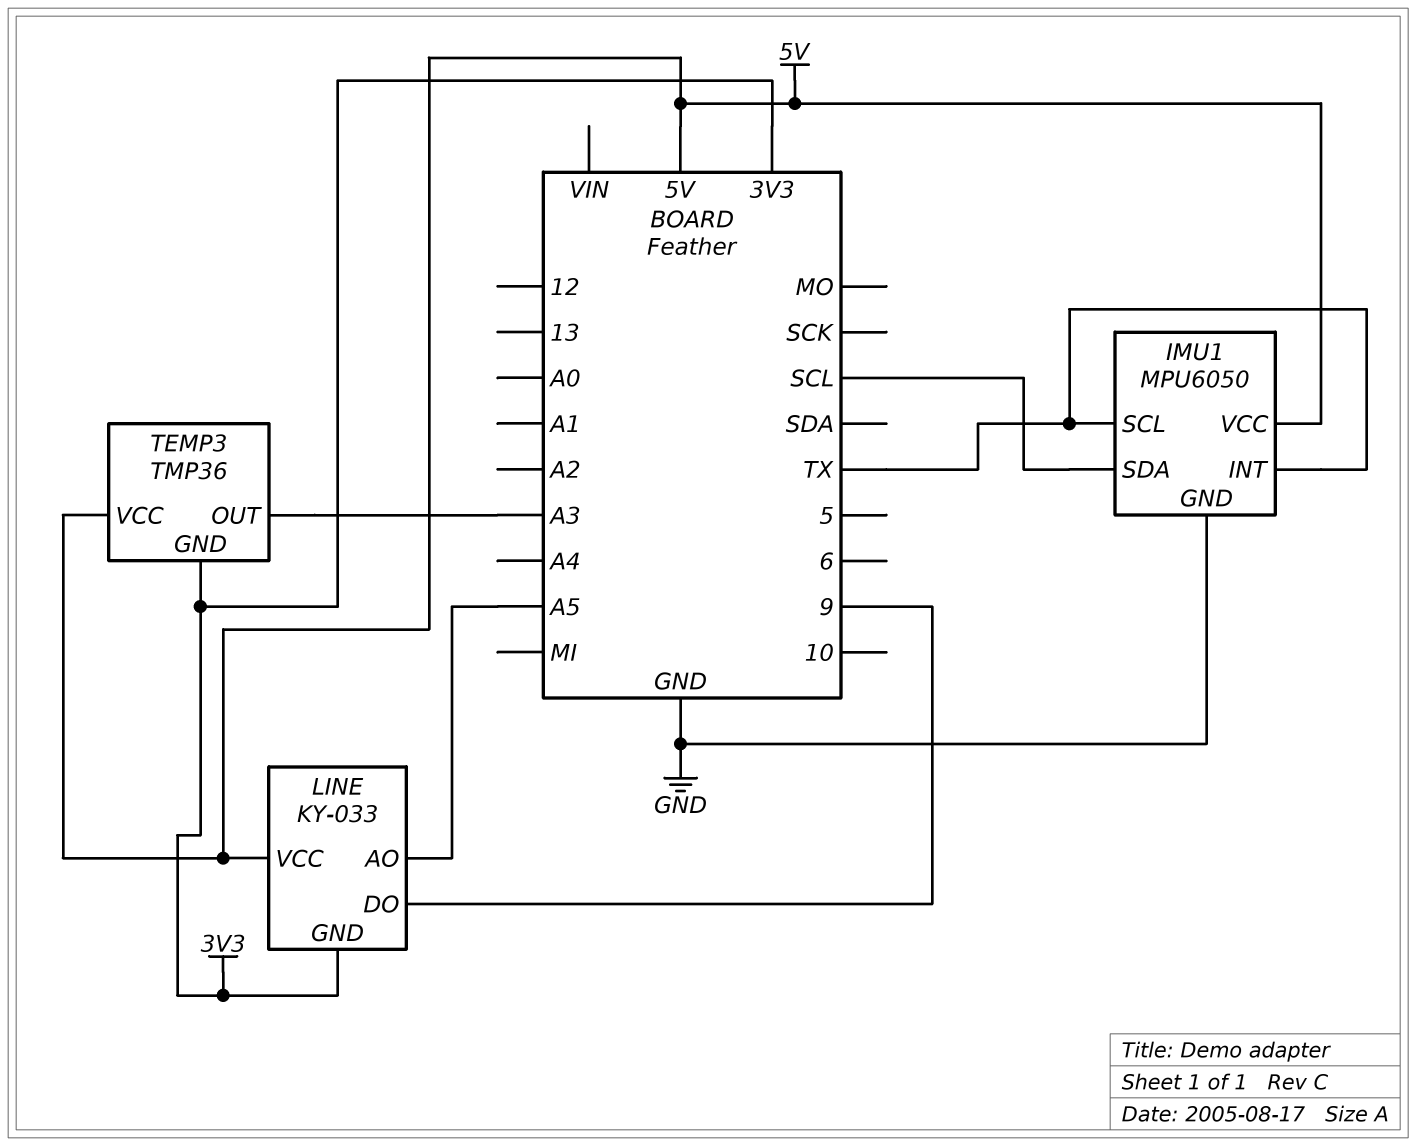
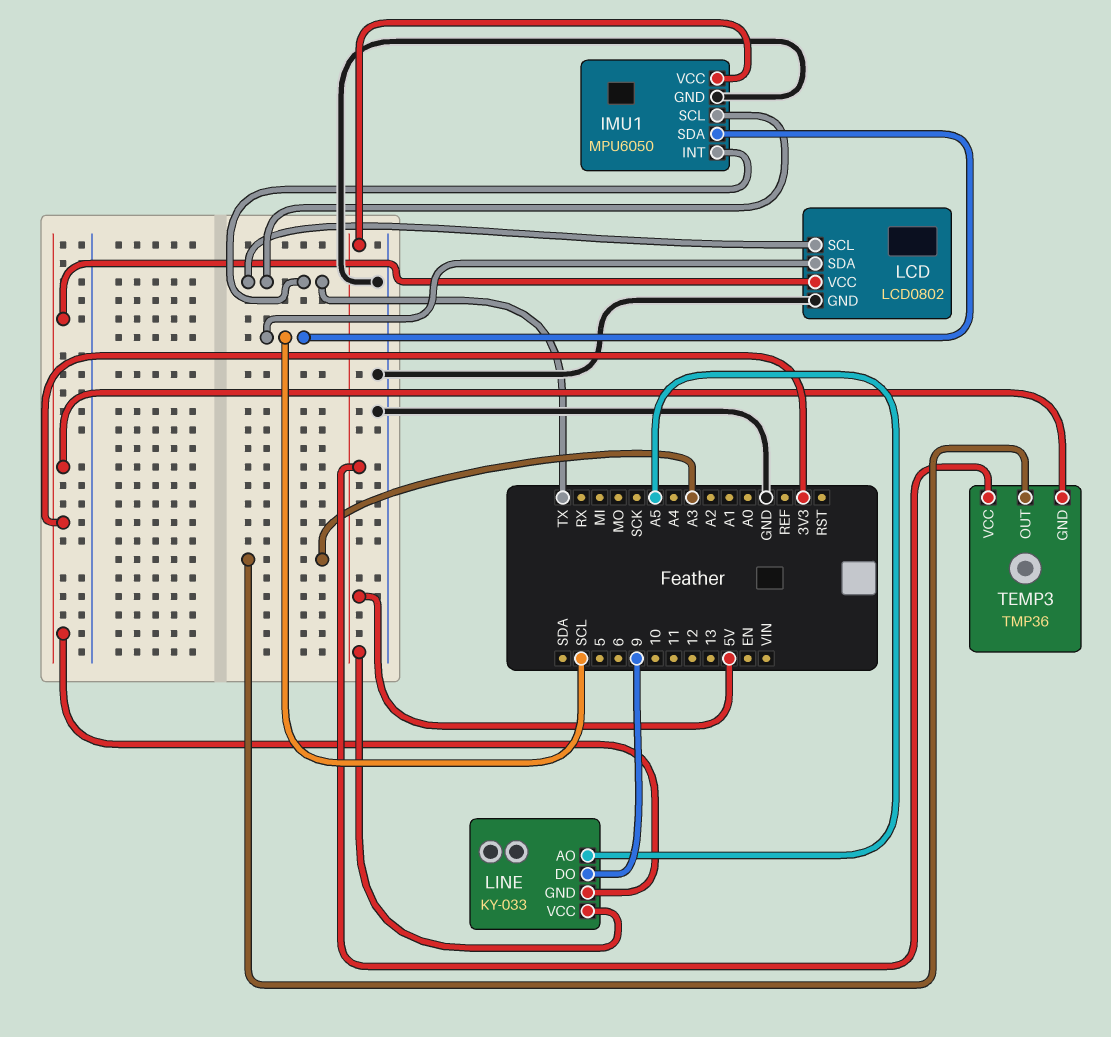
LCD: none -> LCD0802
LCD pin GND: none -> GND
LCD pin SCL: none -> TX
LCD pin SDA: none -> SCL
LCD pin VCC: none -> 3V3

